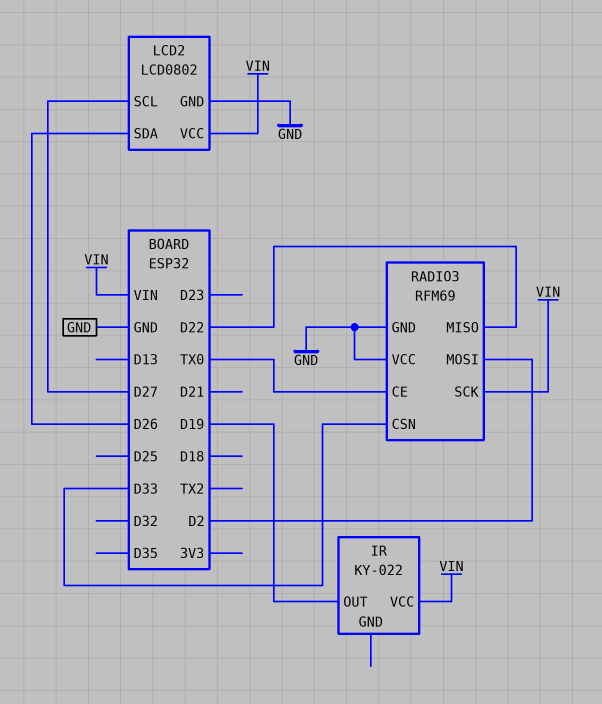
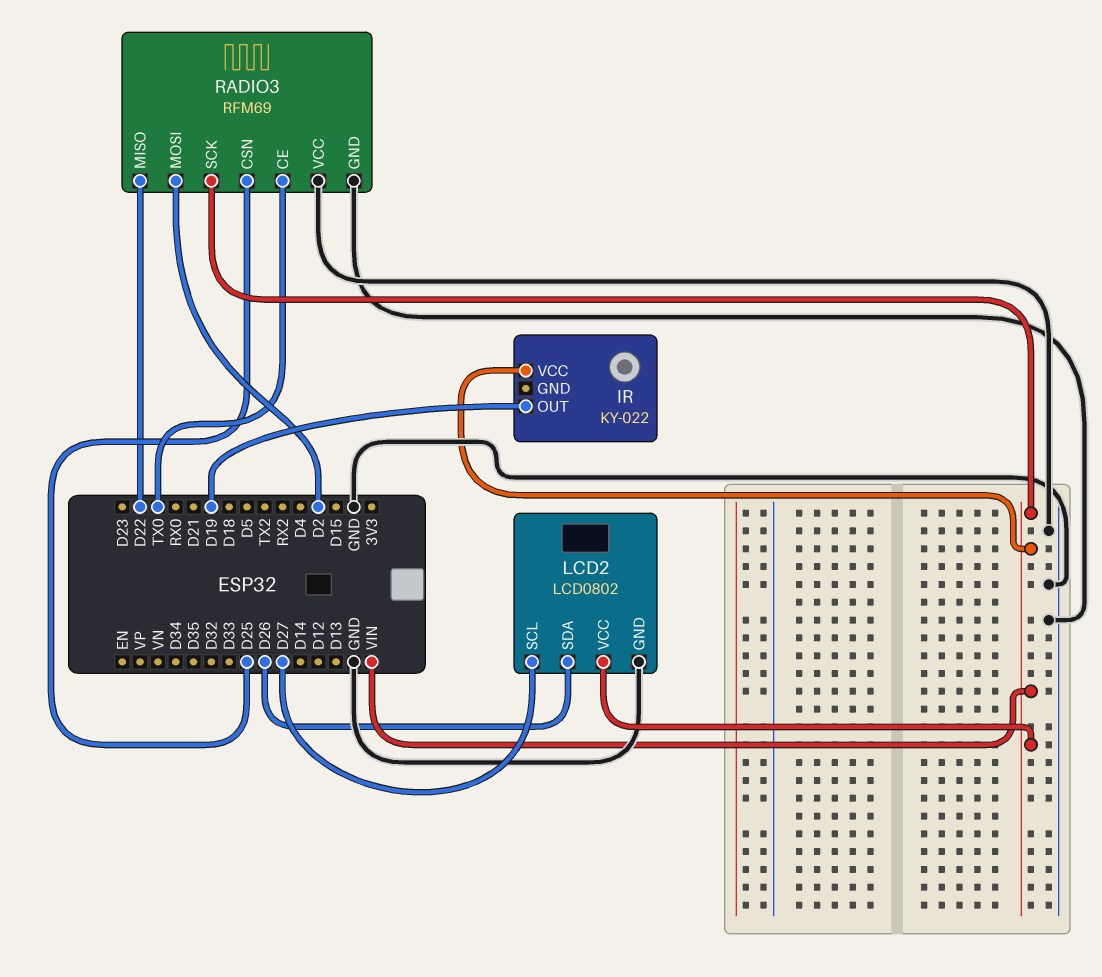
RADIO3 pin CSN: D33 -> D25

